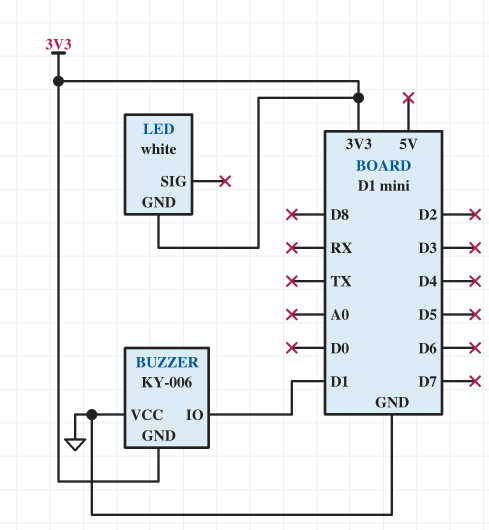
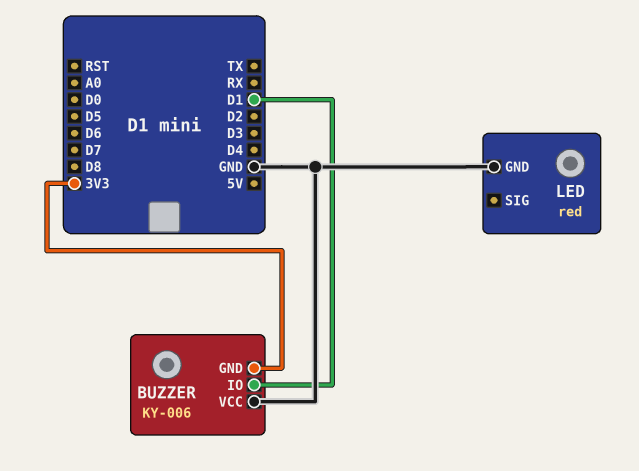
LED: white -> red
LED pin GND: 3V3 -> GND

